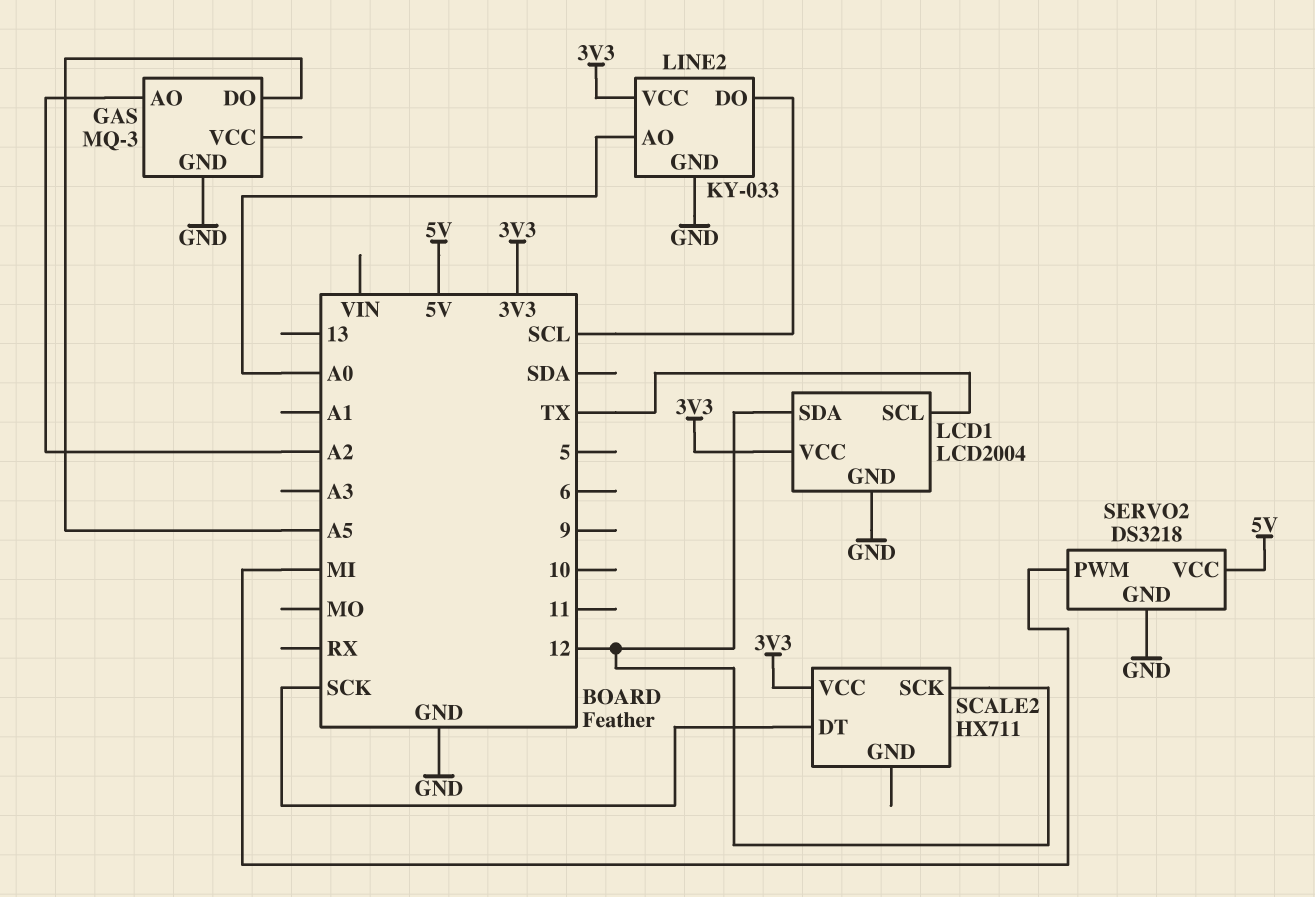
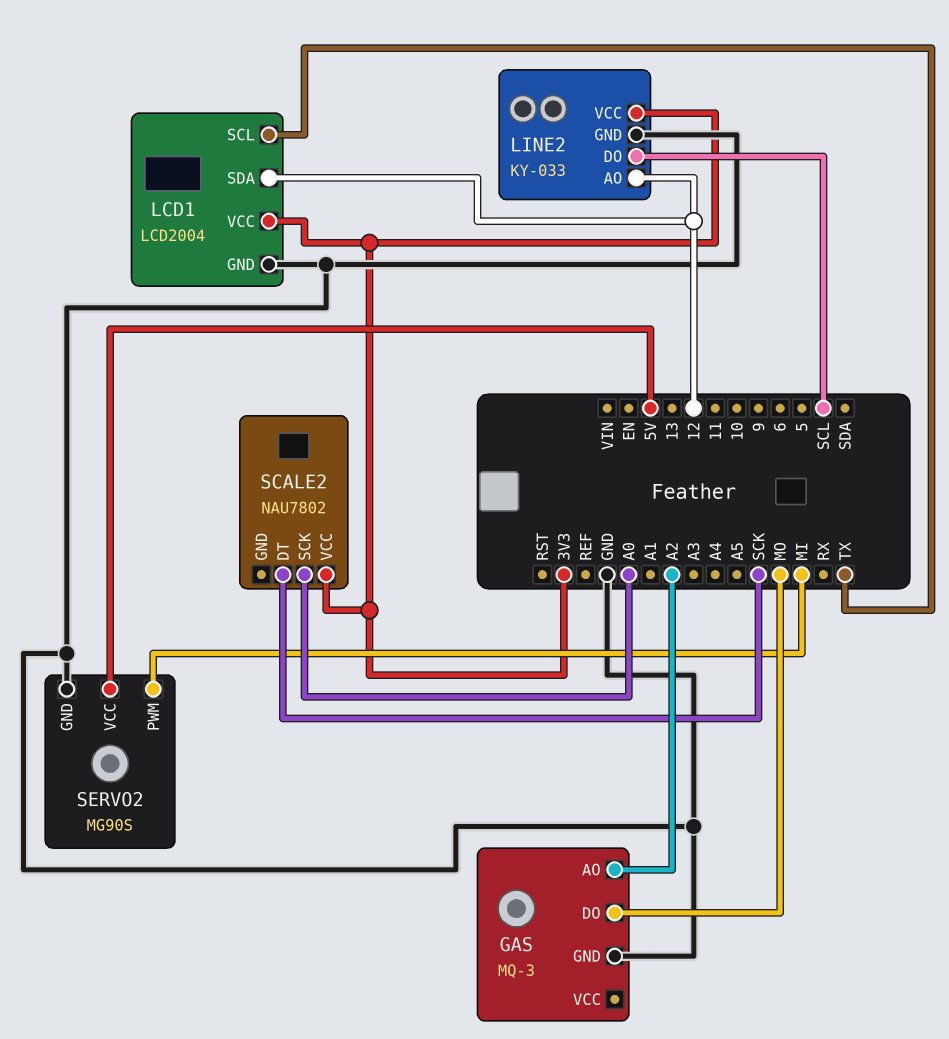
GAS pin DO: A5 -> MO
LINE2 pin AO: A0 -> 12
SCALE2: HX711 -> NAU7802
SCALE2 pin SCK: 12 -> A0
SERVO2: DS3218 -> MG90S

